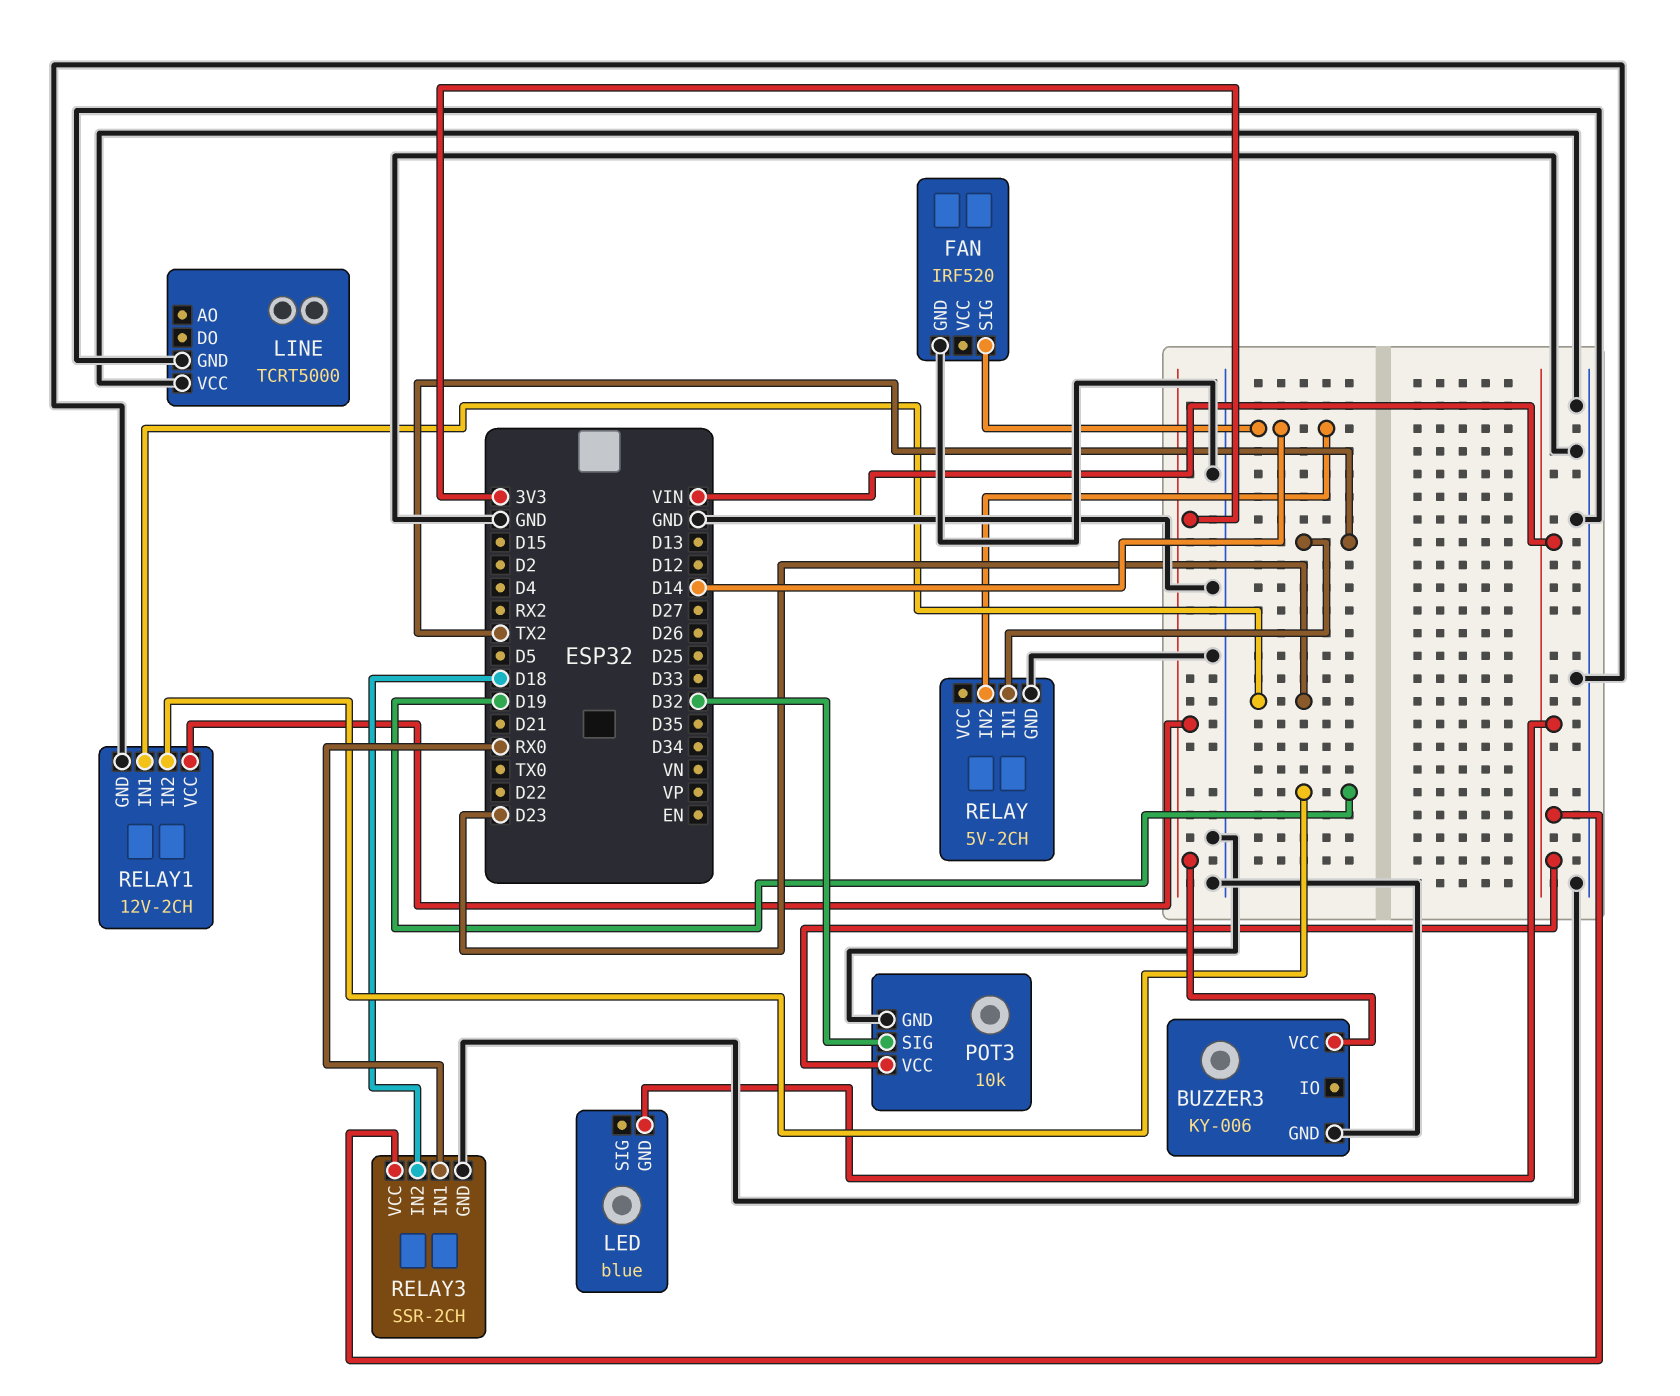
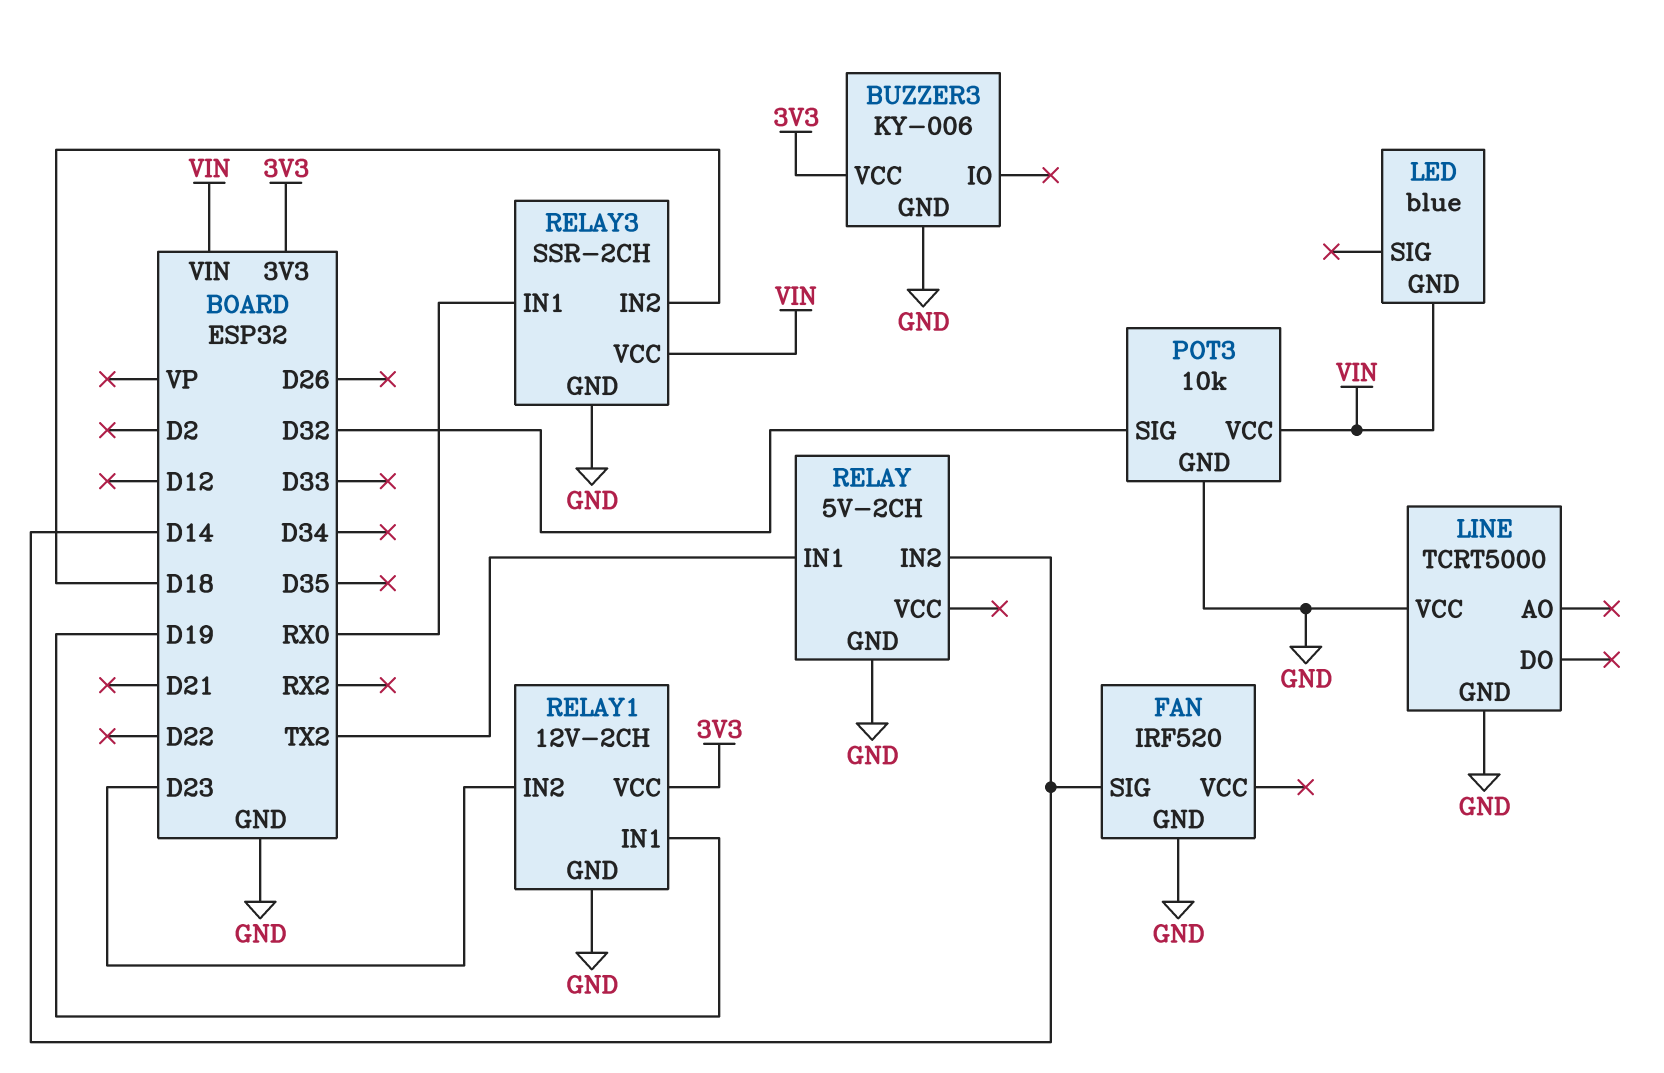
RELAY1 pin IN1: D23 -> D19
RELAY1 pin IN2: D19 -> D23

